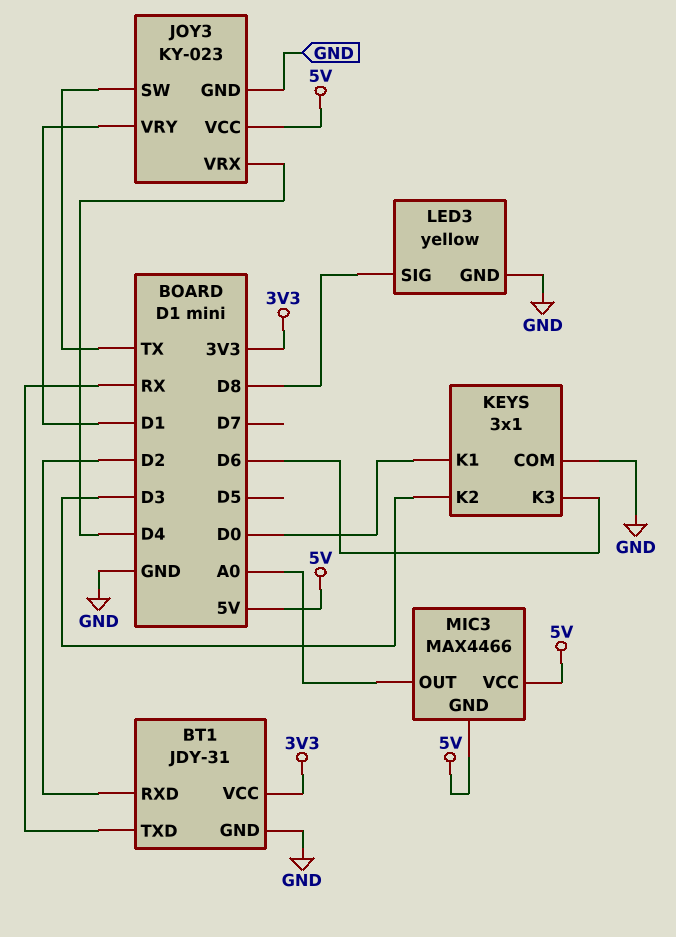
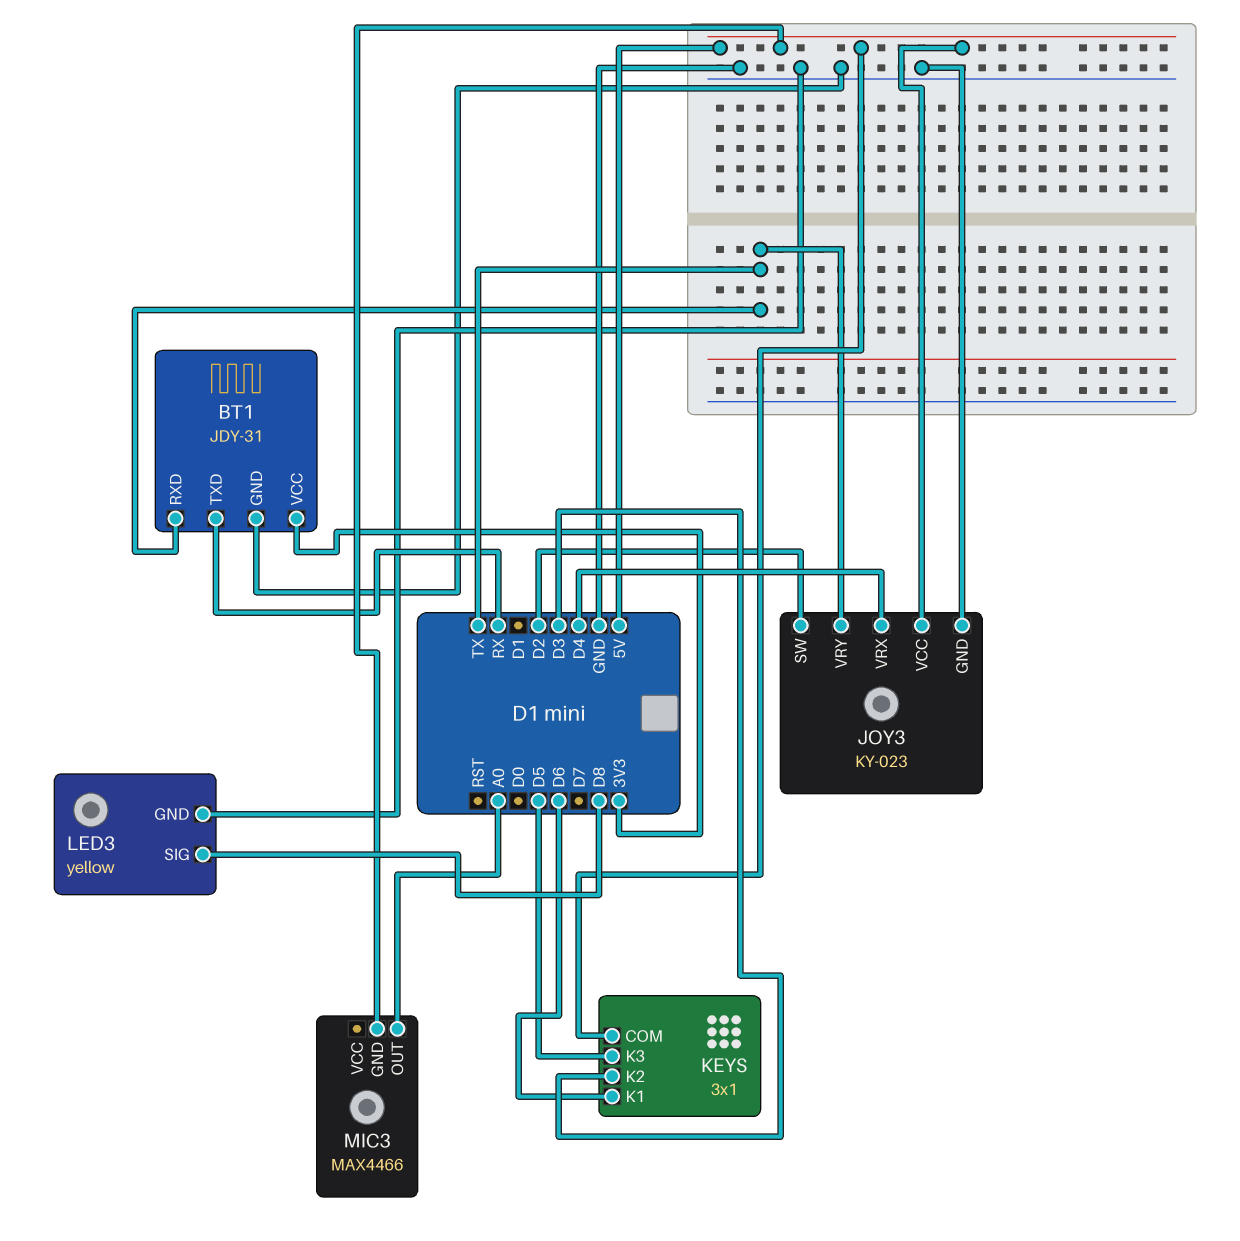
BT1 pin RXD: D2 -> TX
JOY3 pin SW: TX -> D2
JOY3 pin VRY: D1 -> TX
KEYS pin COM: GND -> 5V
KEYS pin K1: D0 -> D6
KEYS pin K3: D6 -> D5
MIC3 pin VCC: 5V -> none

